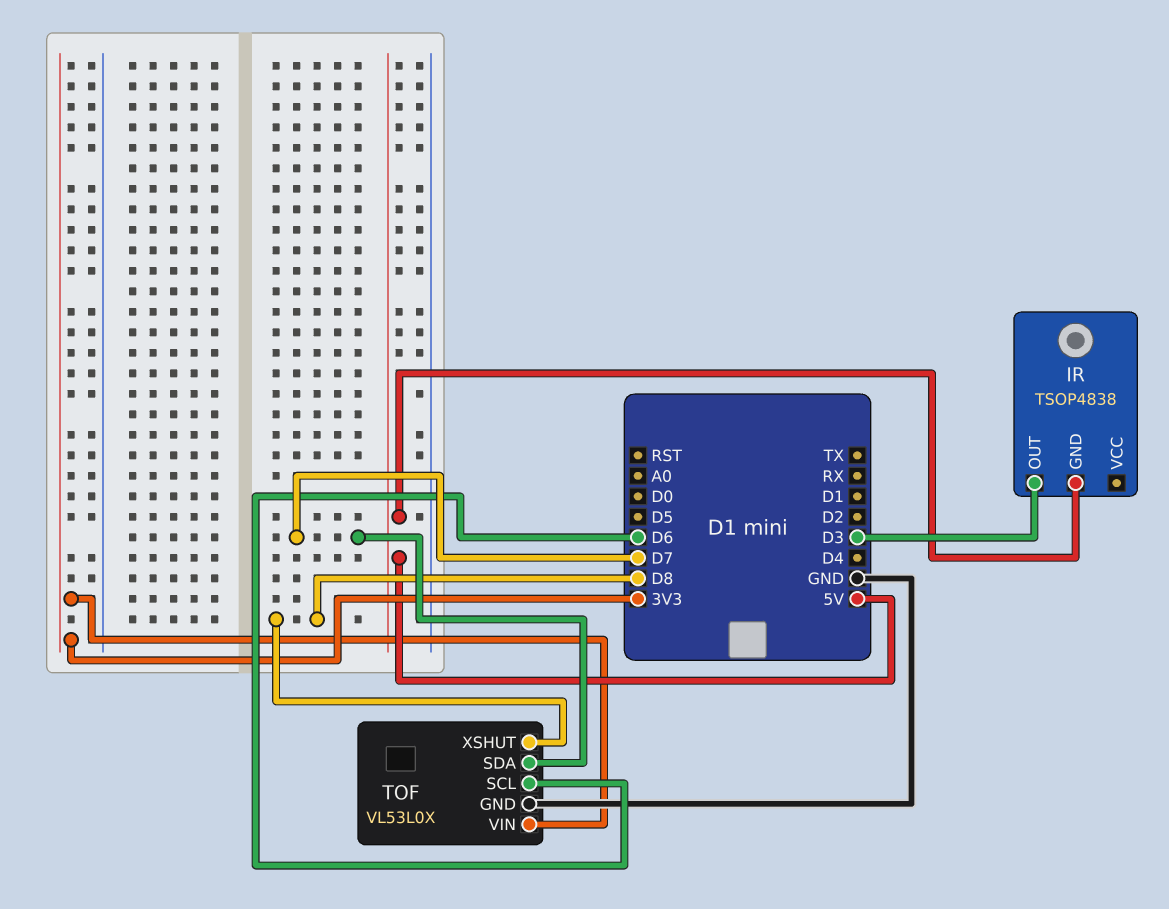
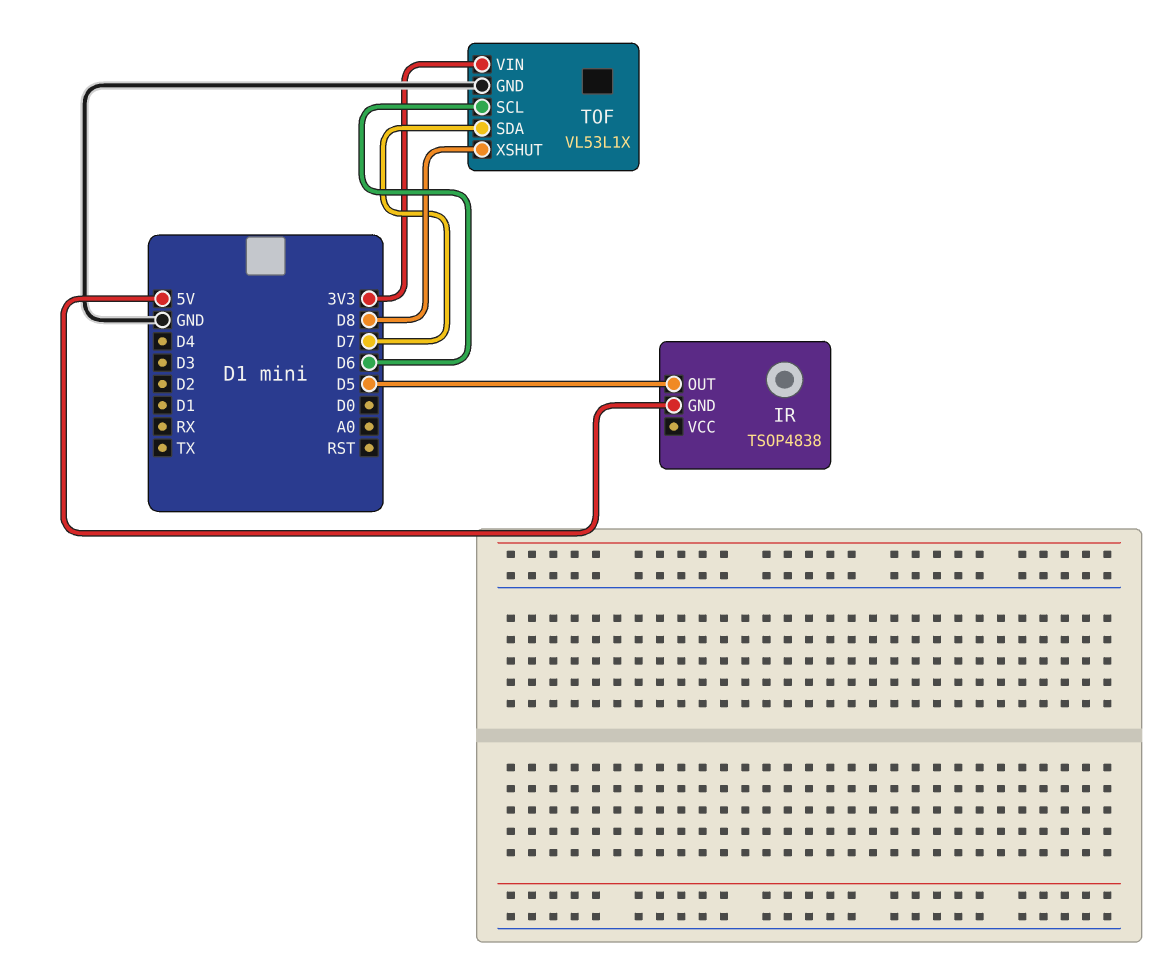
IR pin OUT: D3 -> D5
TOF: VL53L0X -> VL53L1X

